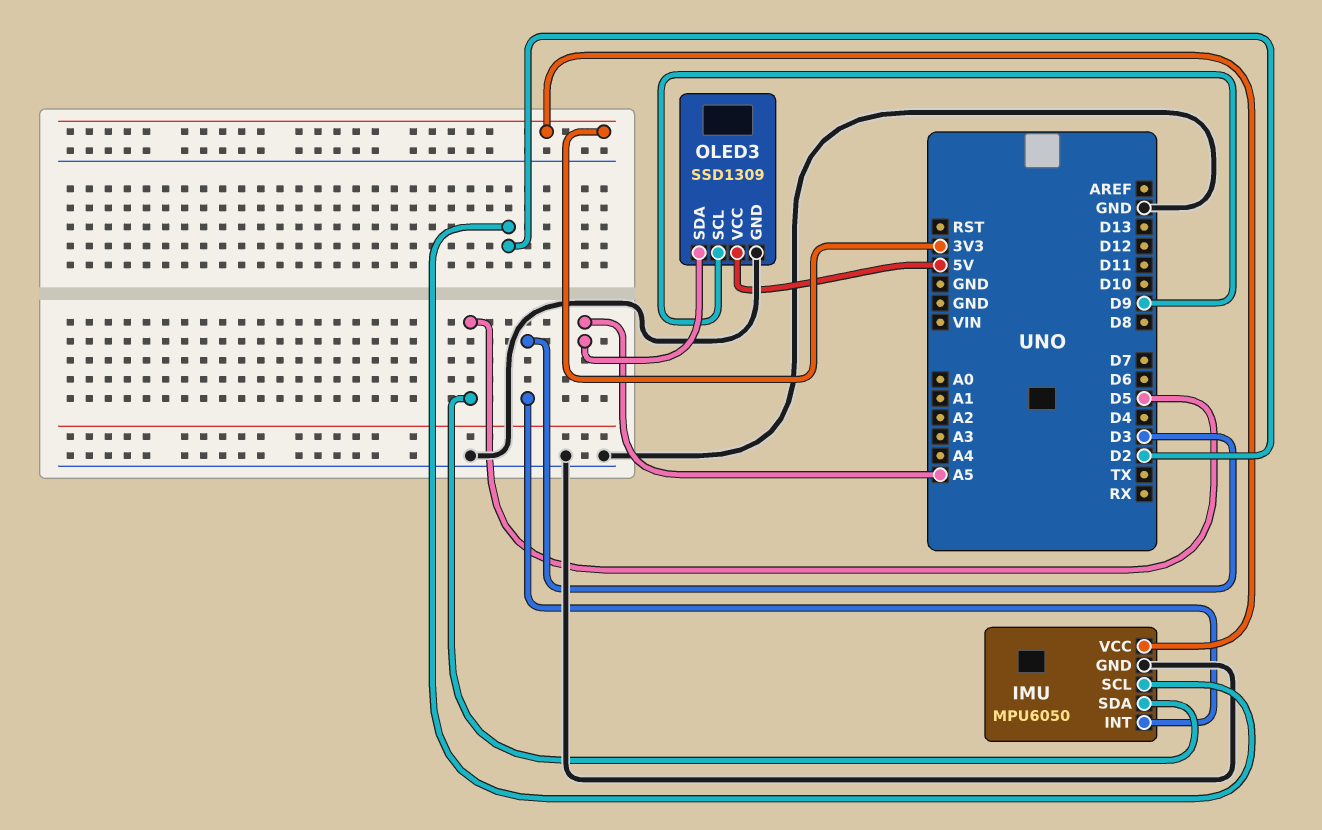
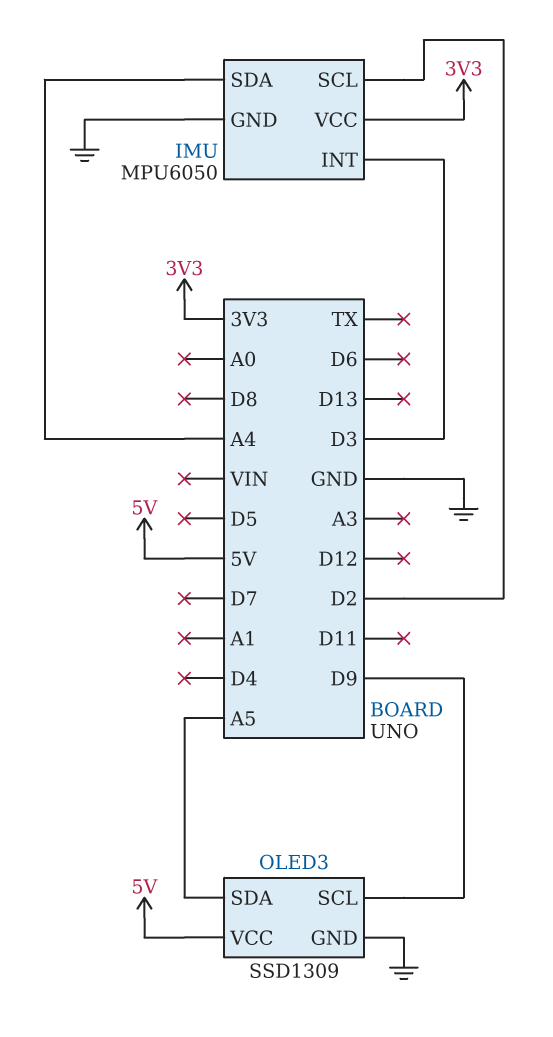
IMU pin SDA: D5 -> A4

